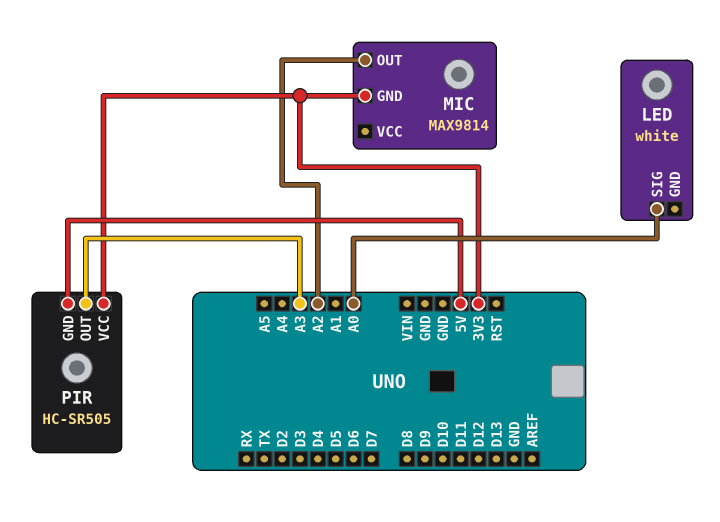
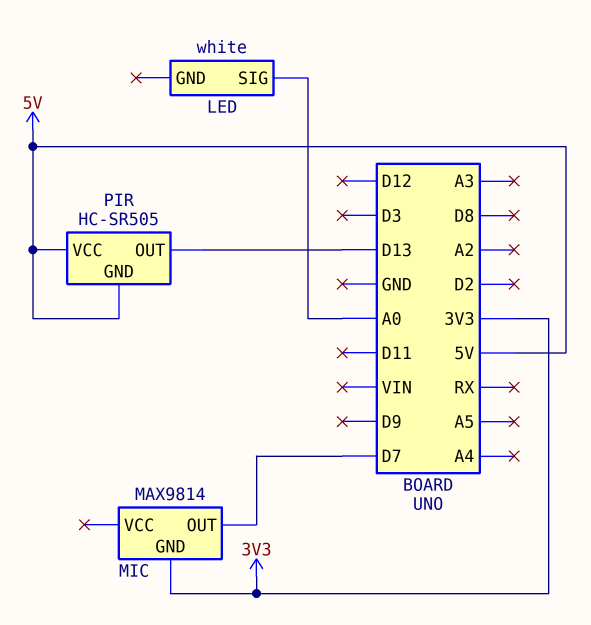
MIC pin OUT: A2 -> D7
PIR pin OUT: A3 -> D13
PIR pin VCC: 3V3 -> 5V

